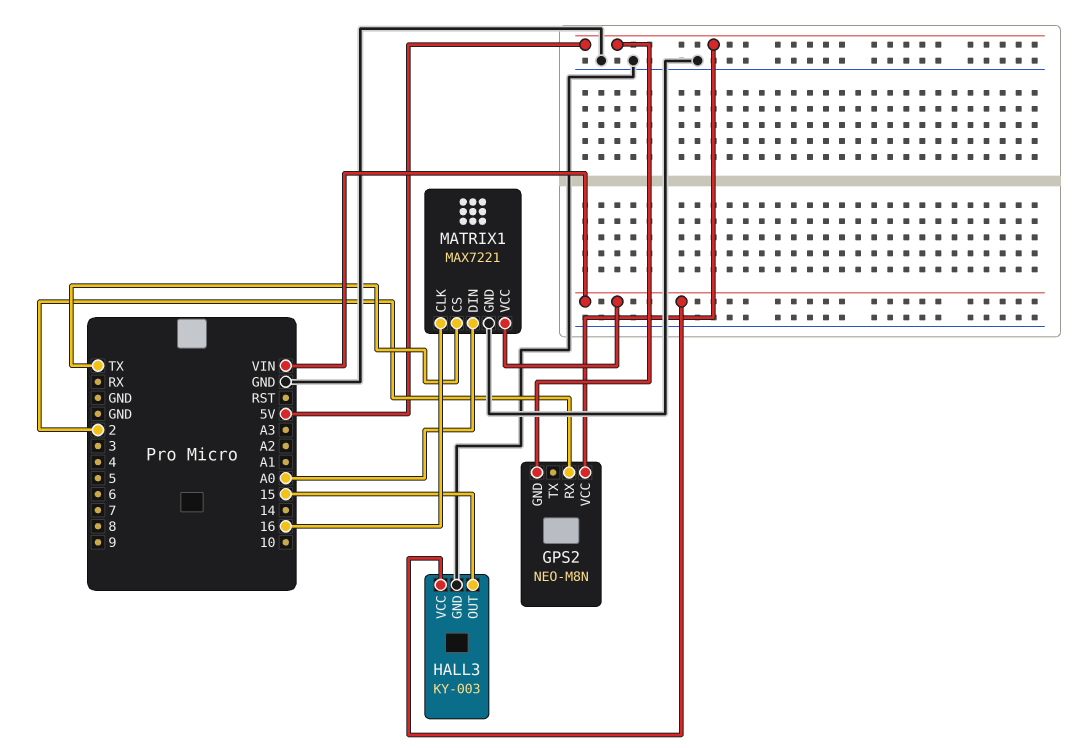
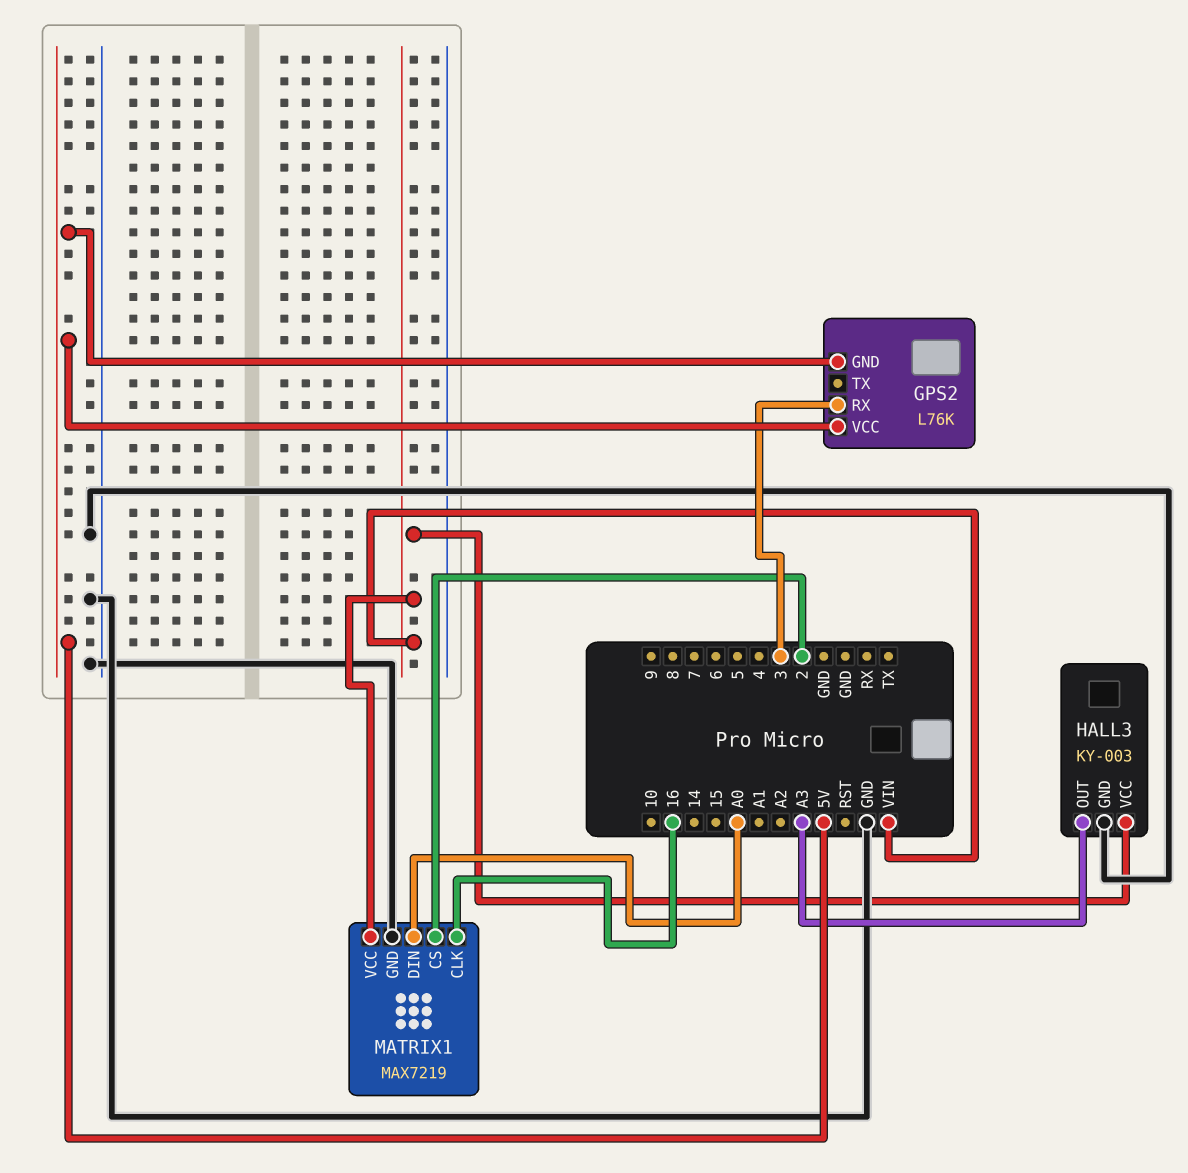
GPS2: NEO-M8N -> L76K
GPS2 pin RX: 2 -> 3
HALL3 pin OUT: 15 -> A3
MATRIX1: MAX7221 -> MAX7219
MATRIX1 pin CS: TX -> 2

